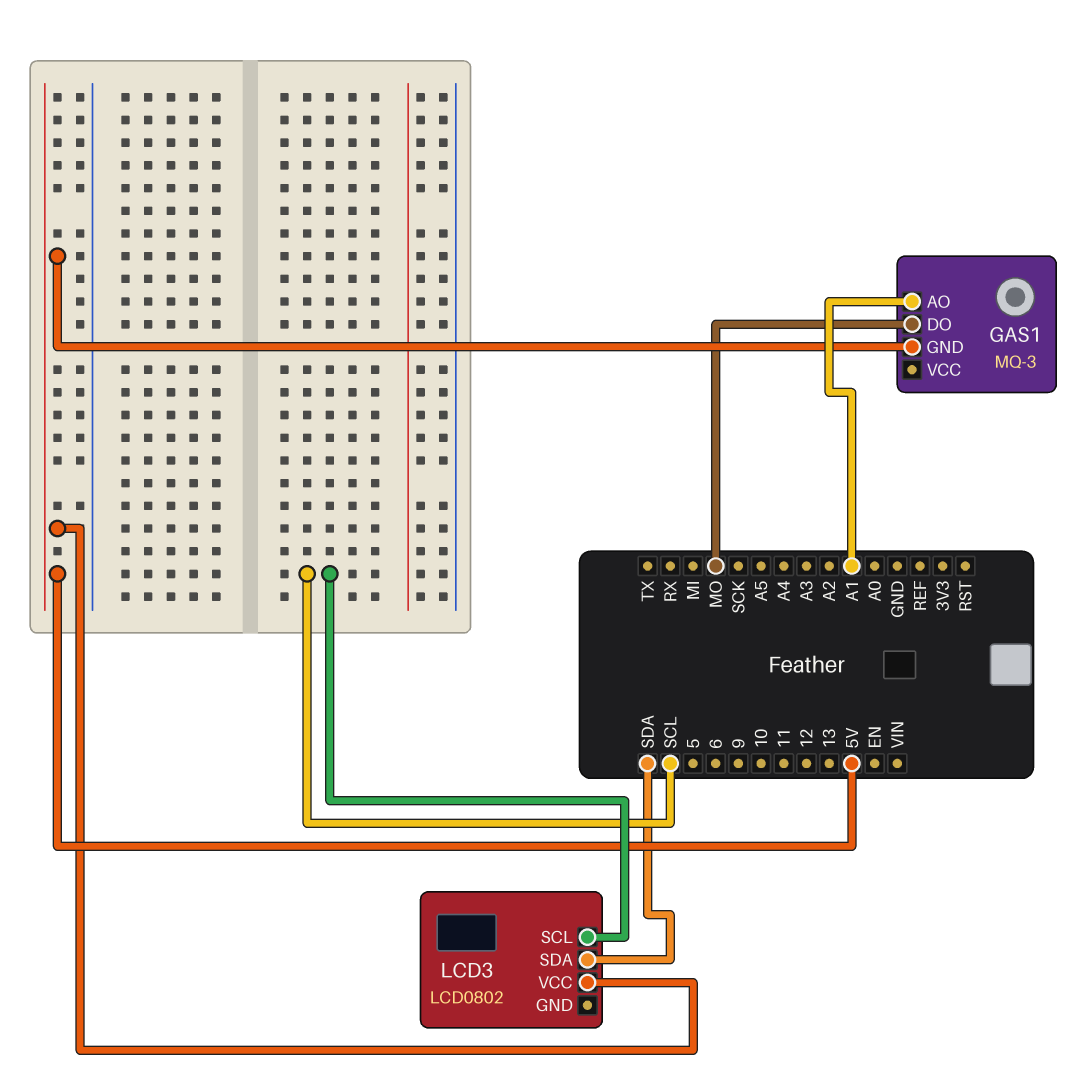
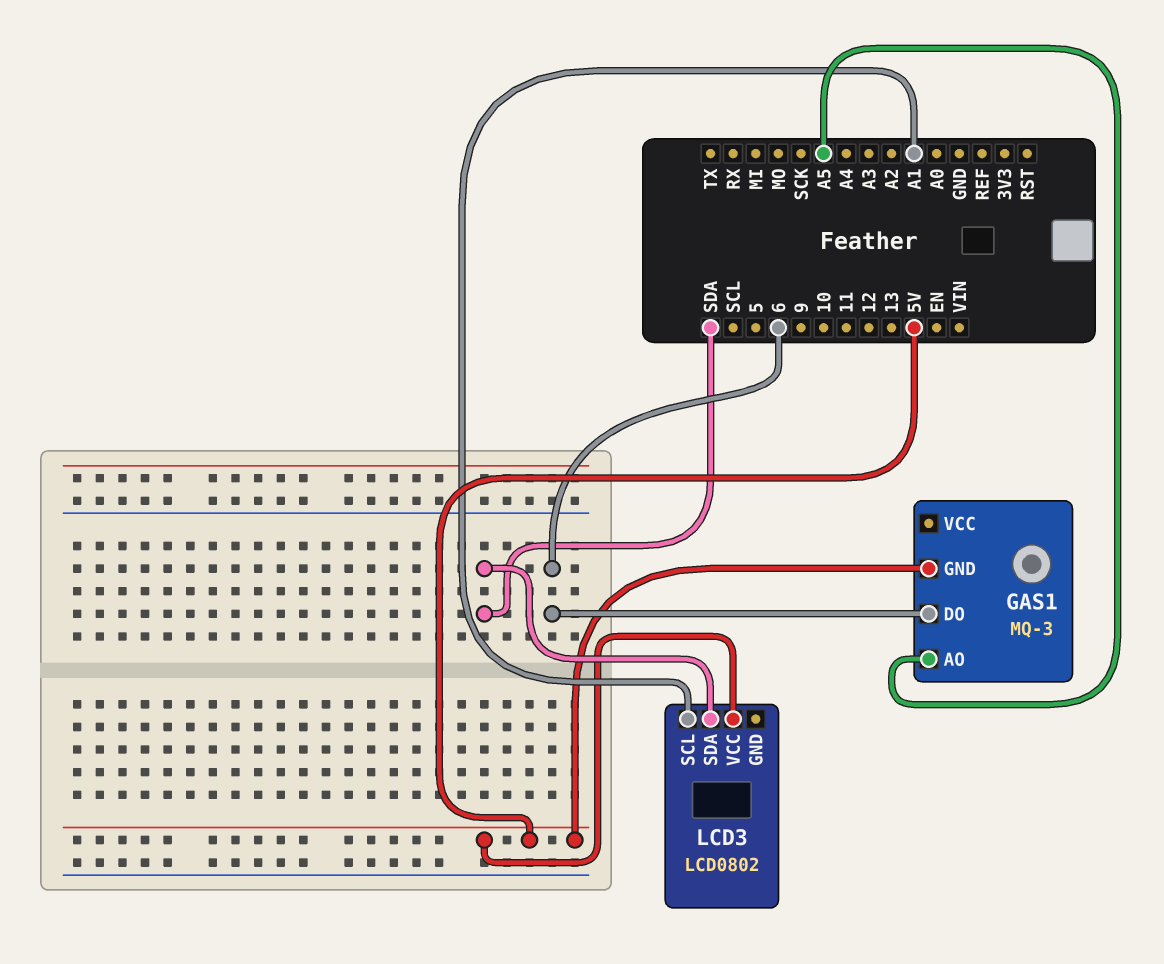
GAS1 pin AO: A1 -> A5
GAS1 pin DO: MO -> 6
LCD3 pin SCL: SCL -> A1

